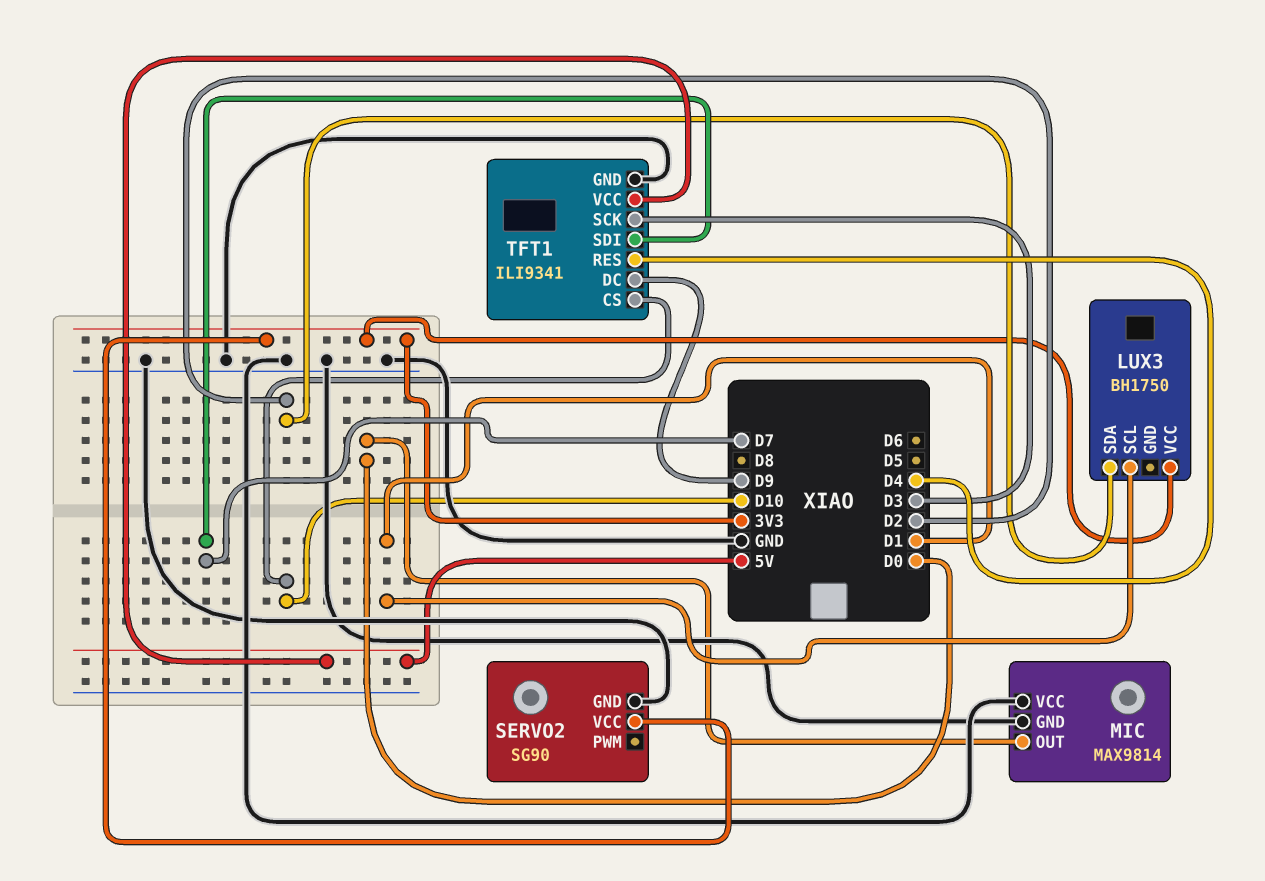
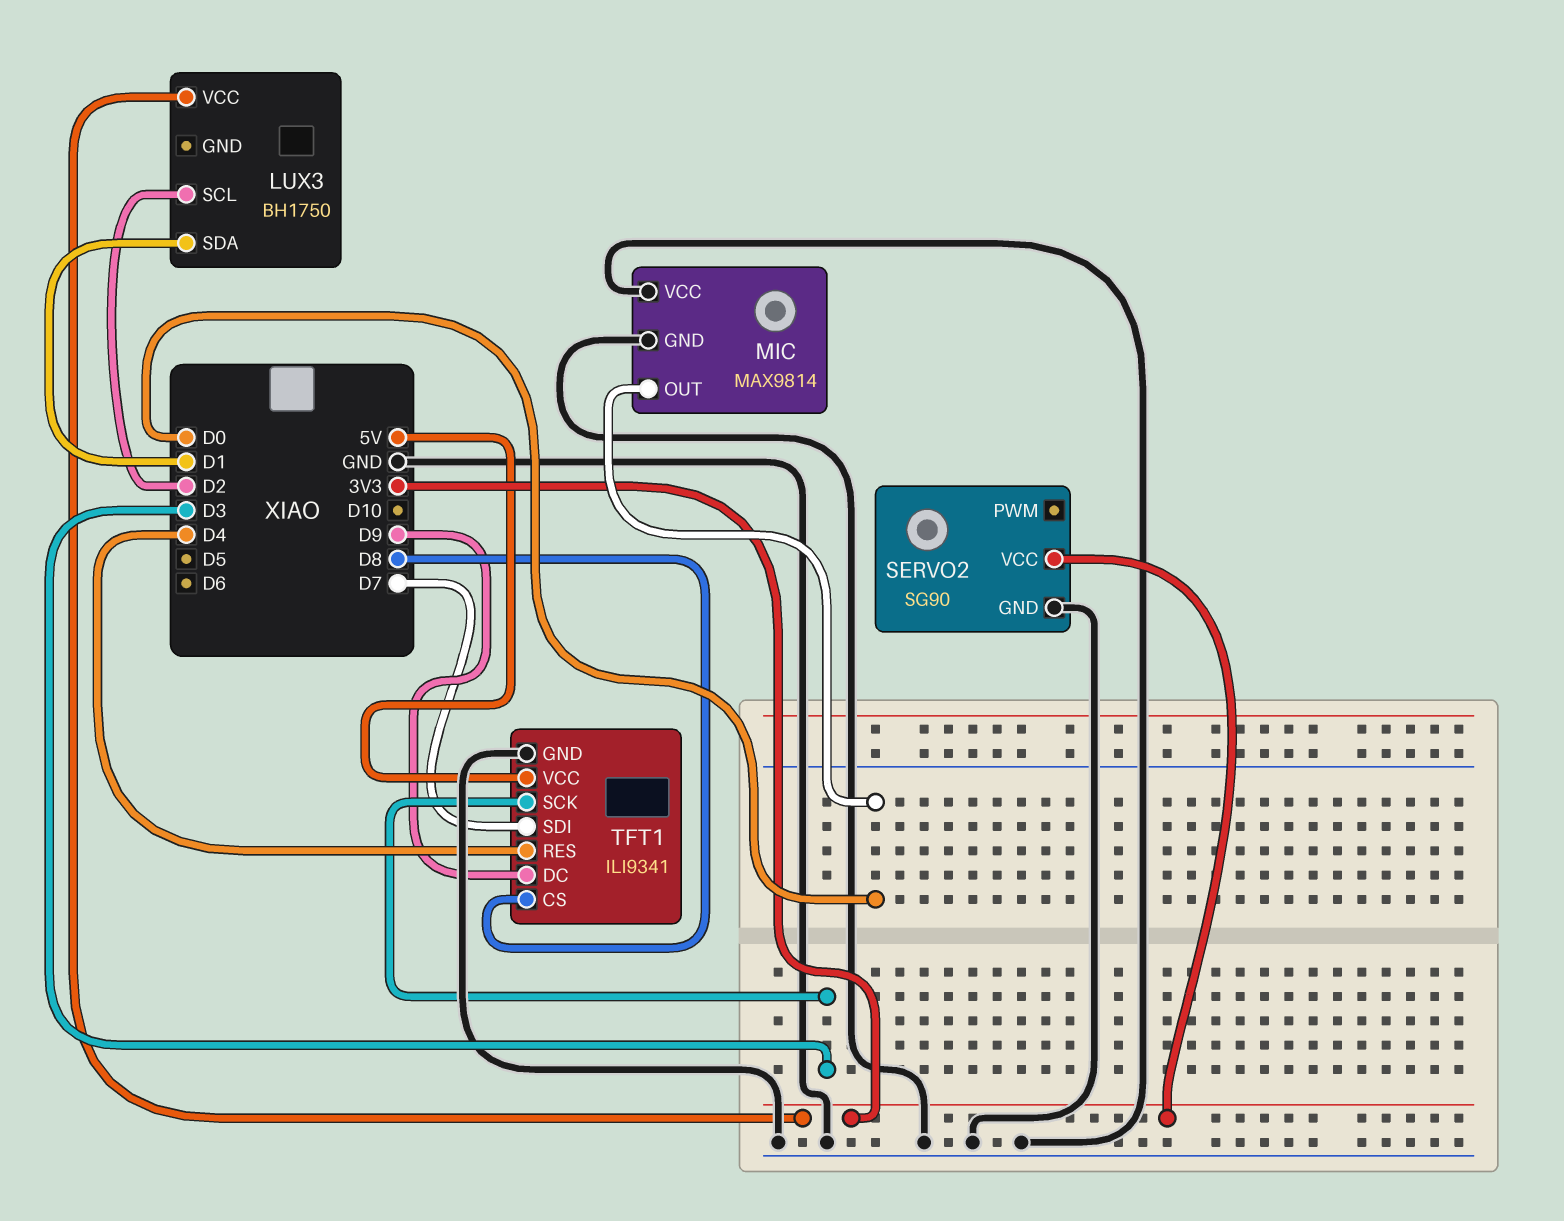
LUX3 pin SCL: D1 -> D2
LUX3 pin SDA: D2 -> D1
TFT1 pin CS: D10 -> D8

